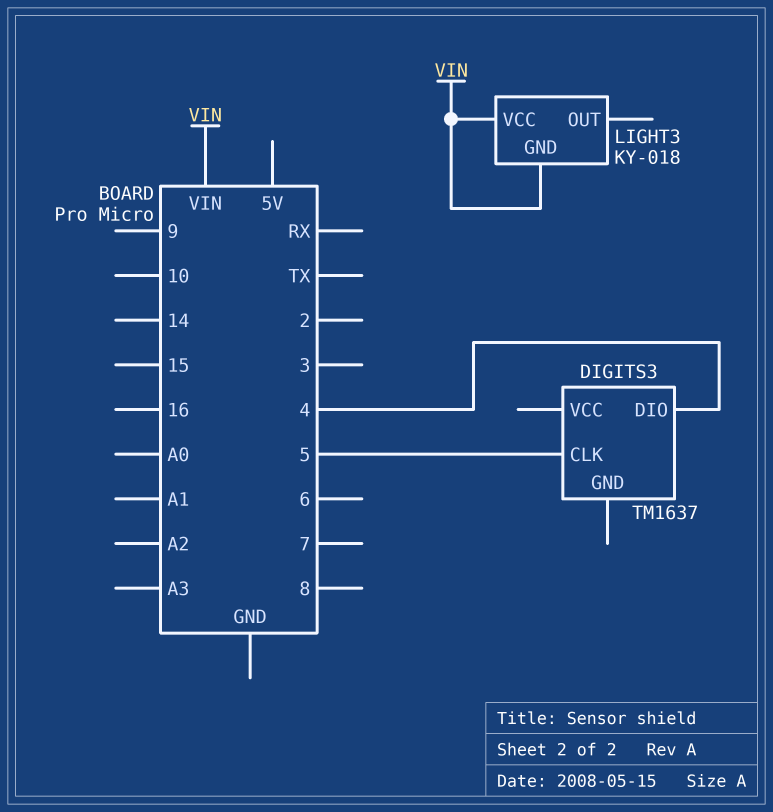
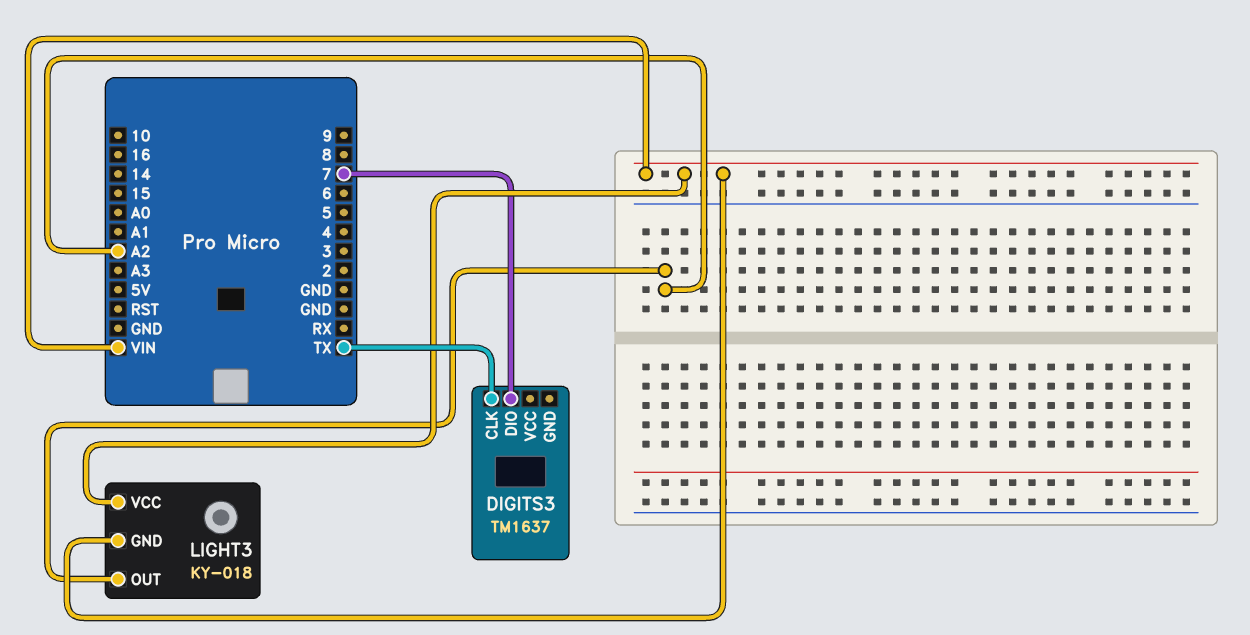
DIGITS3 pin CLK: 5 -> TX
DIGITS3 pin DIO: 4 -> 7
LIGHT3 pin OUT: none -> A2

